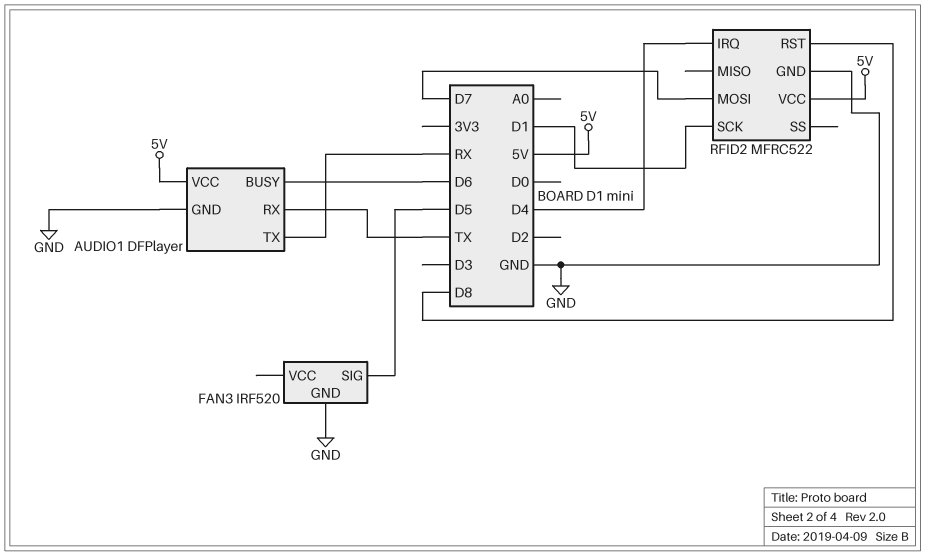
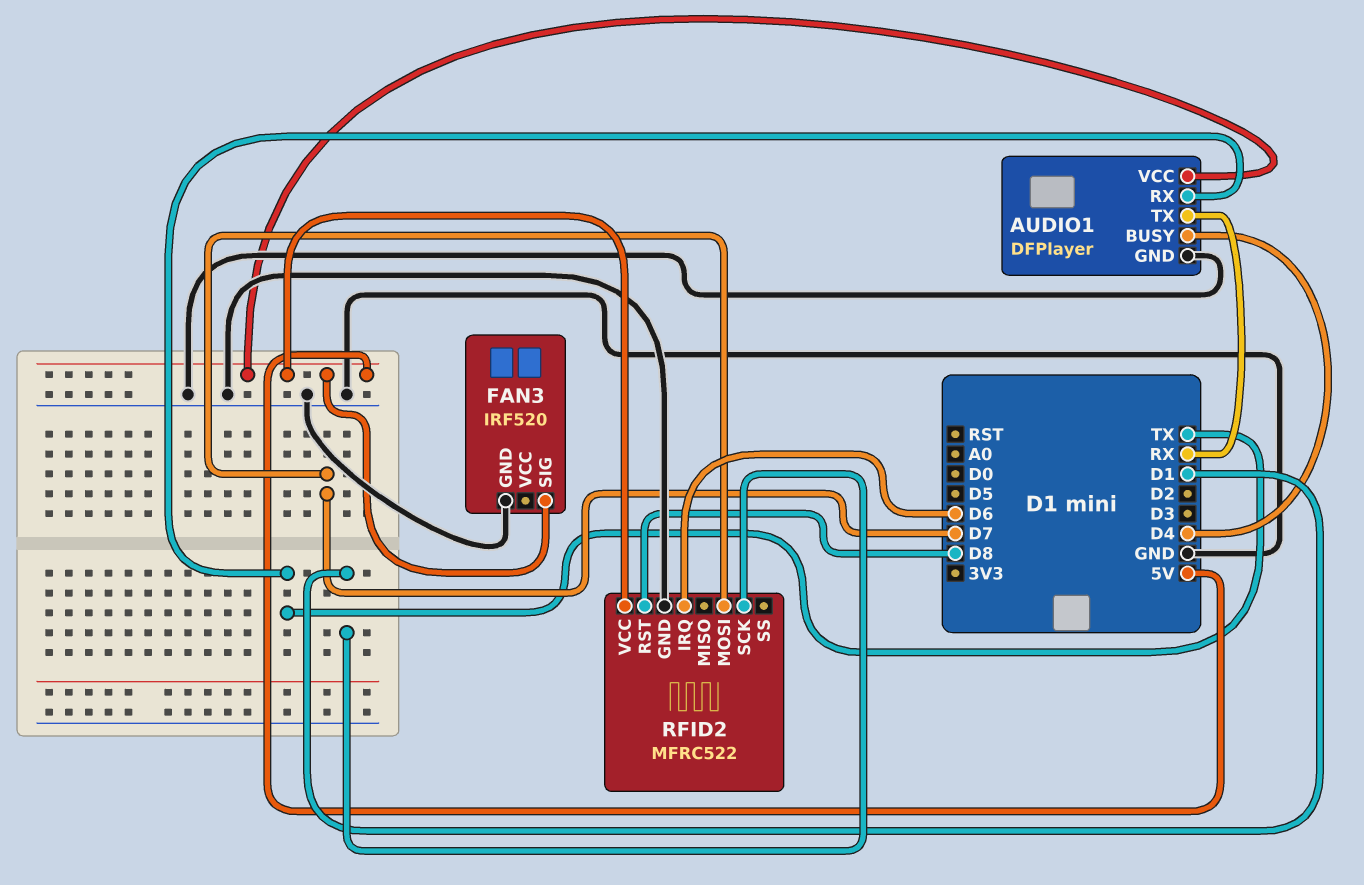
AUDIO1 pin BUSY: D6 -> D4
FAN3 pin SIG: D5 -> 5V
RFID2 pin IRQ: D4 -> D6

